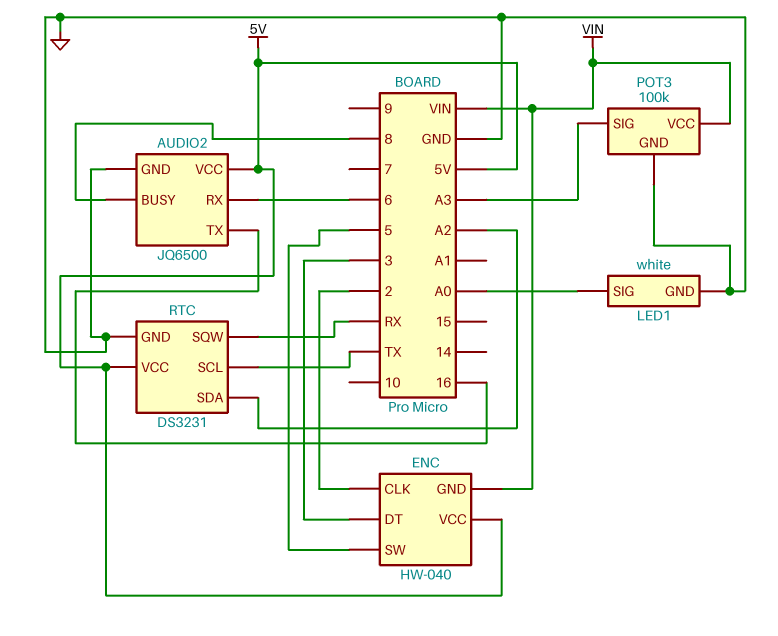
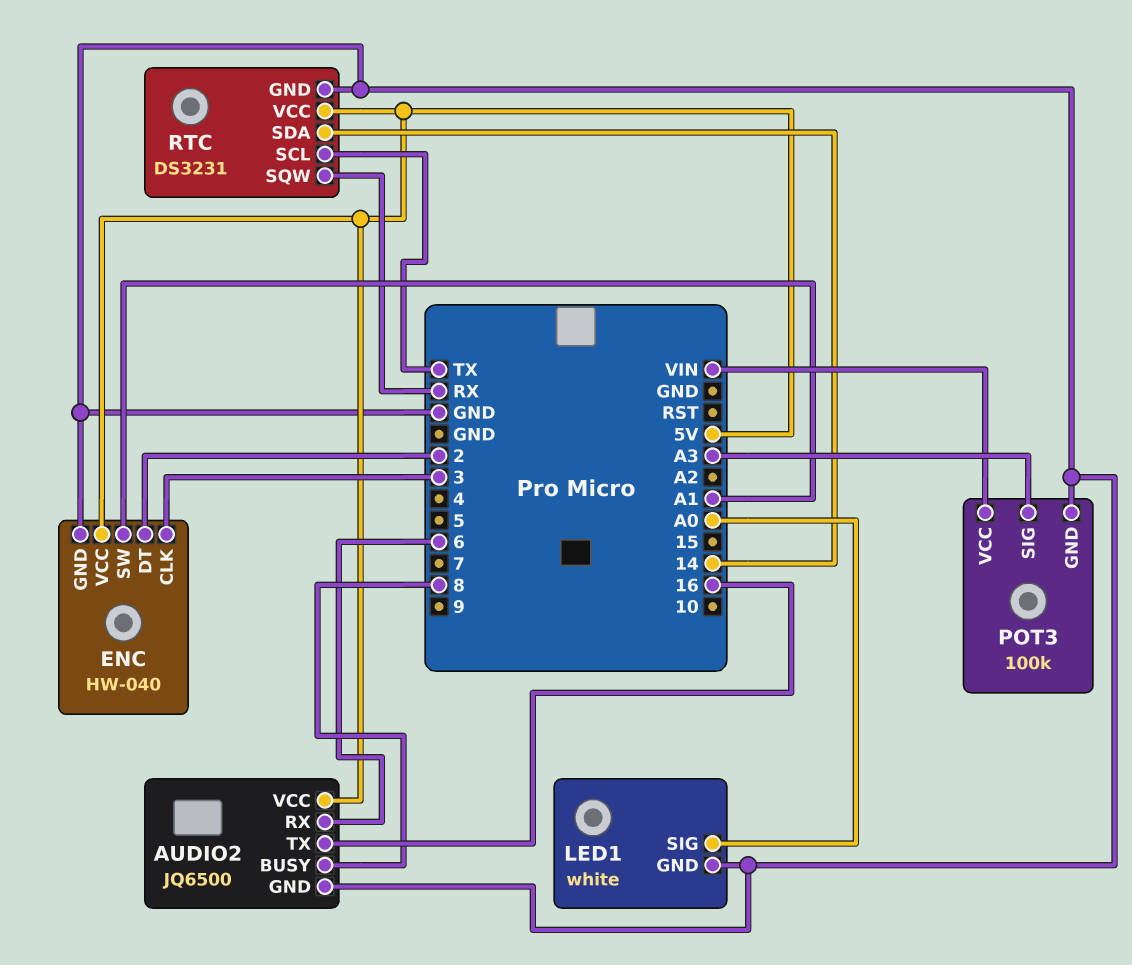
ENC pin CLK: 2 -> 3
ENC pin DT: 3 -> 2
ENC pin GND: VIN -> GND
ENC pin SW: 5 -> A1
RTC pin SDA: A2 -> 14

